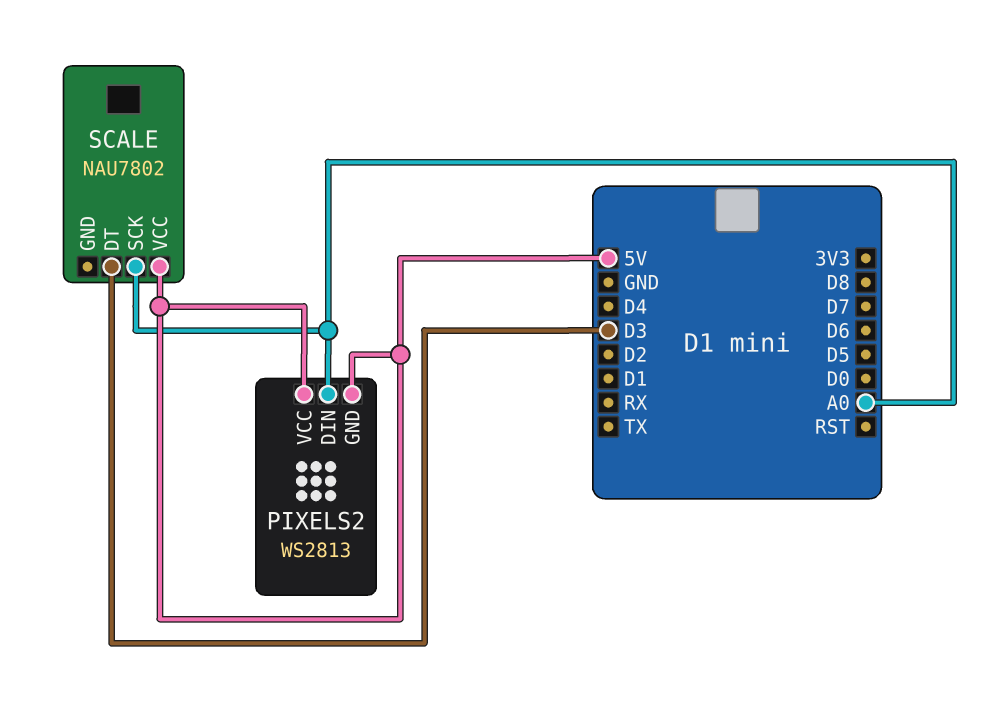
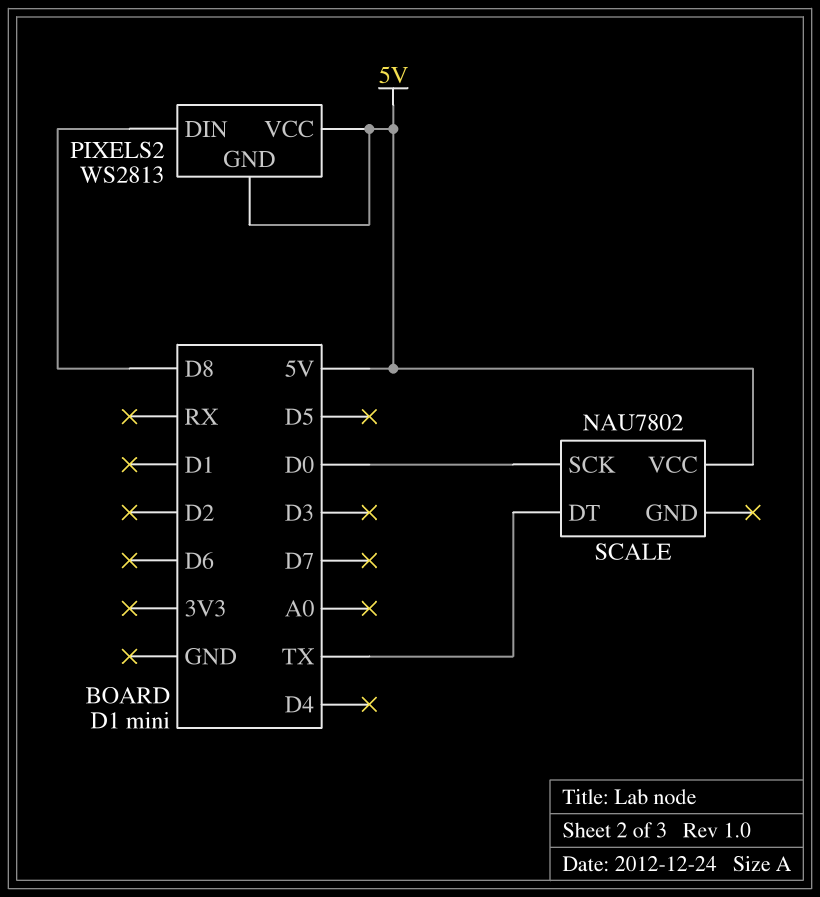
PIXELS2 pin DIN: A0 -> D8
SCALE pin DT: D3 -> TX
SCALE pin SCK: A0 -> D0

